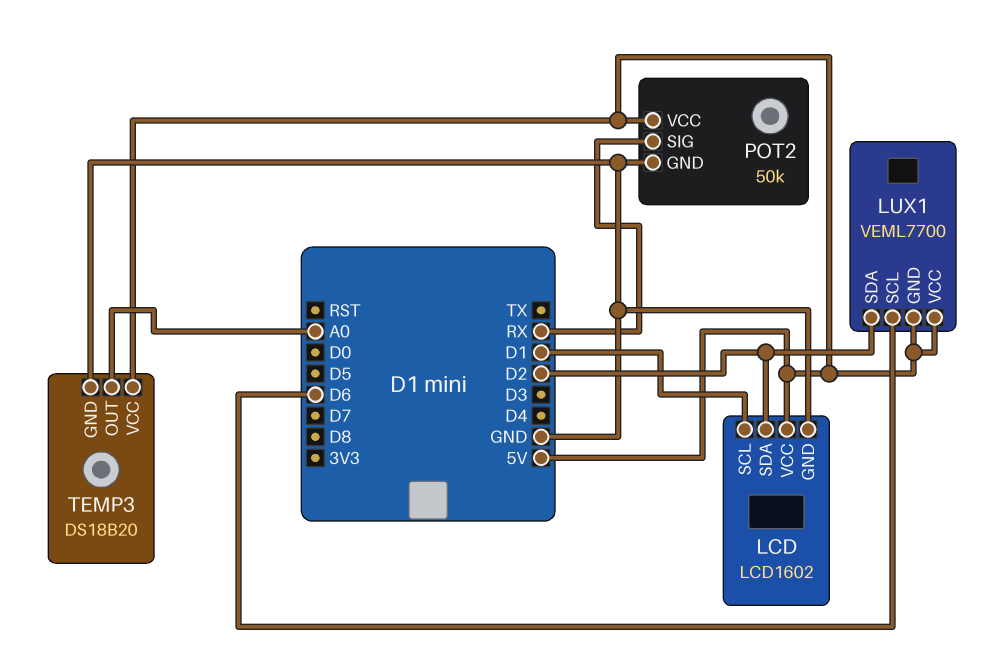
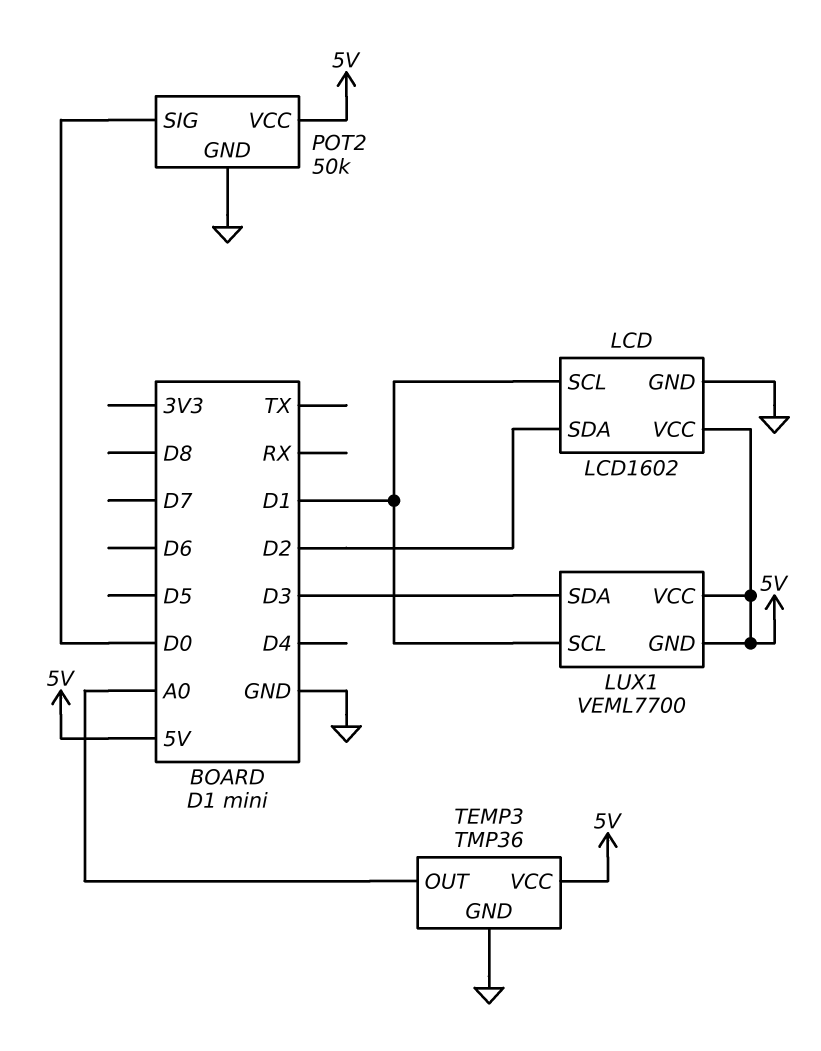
LUX1 pin SCL: D6 -> D1
LUX1 pin SDA: D2 -> D3
POT2 pin SIG: RX -> D0
TEMP3: DS18B20 -> TMP36

